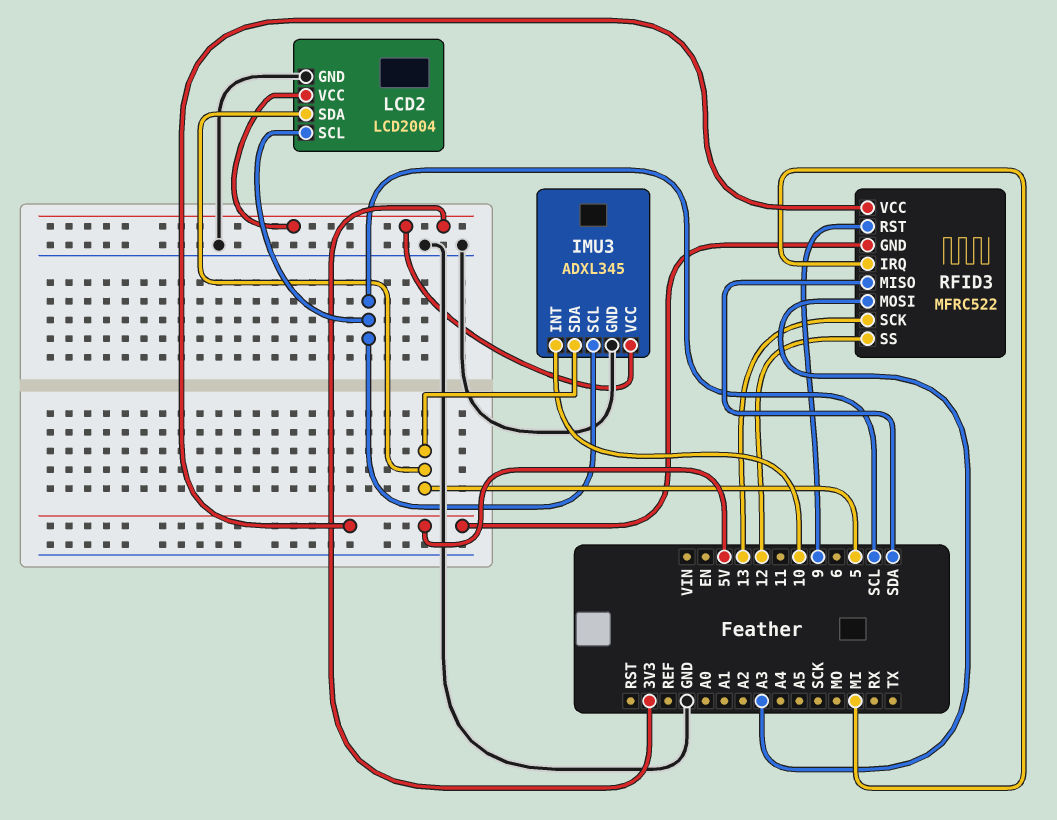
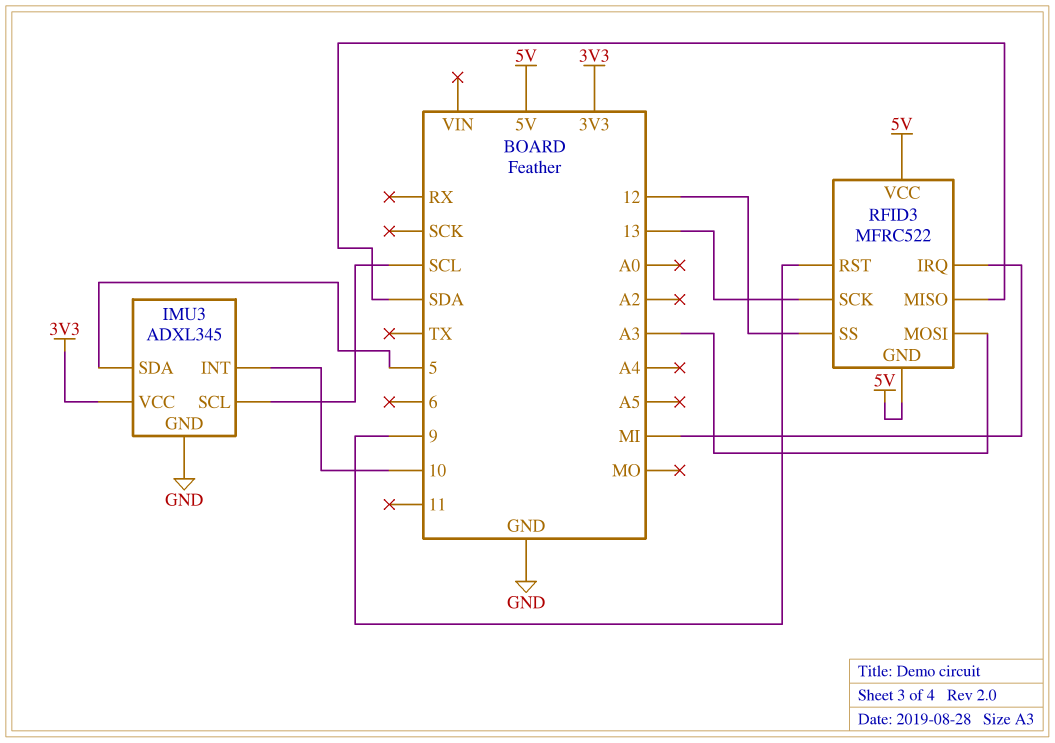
LCD2: LCD2004 -> none
LCD2 pin GND: GND -> none
LCD2 pin SCL: SCL -> none
LCD2 pin SDA: 5 -> none
LCD2 pin VCC: 3V3 -> none

